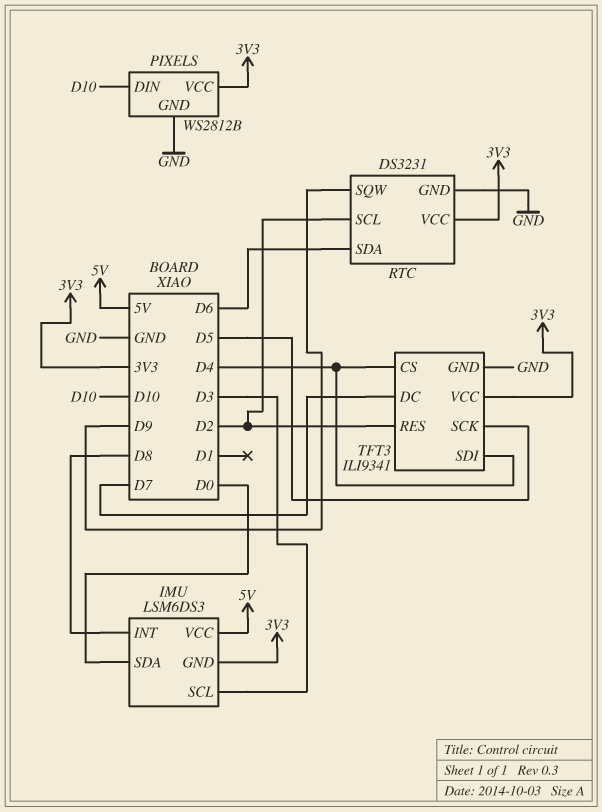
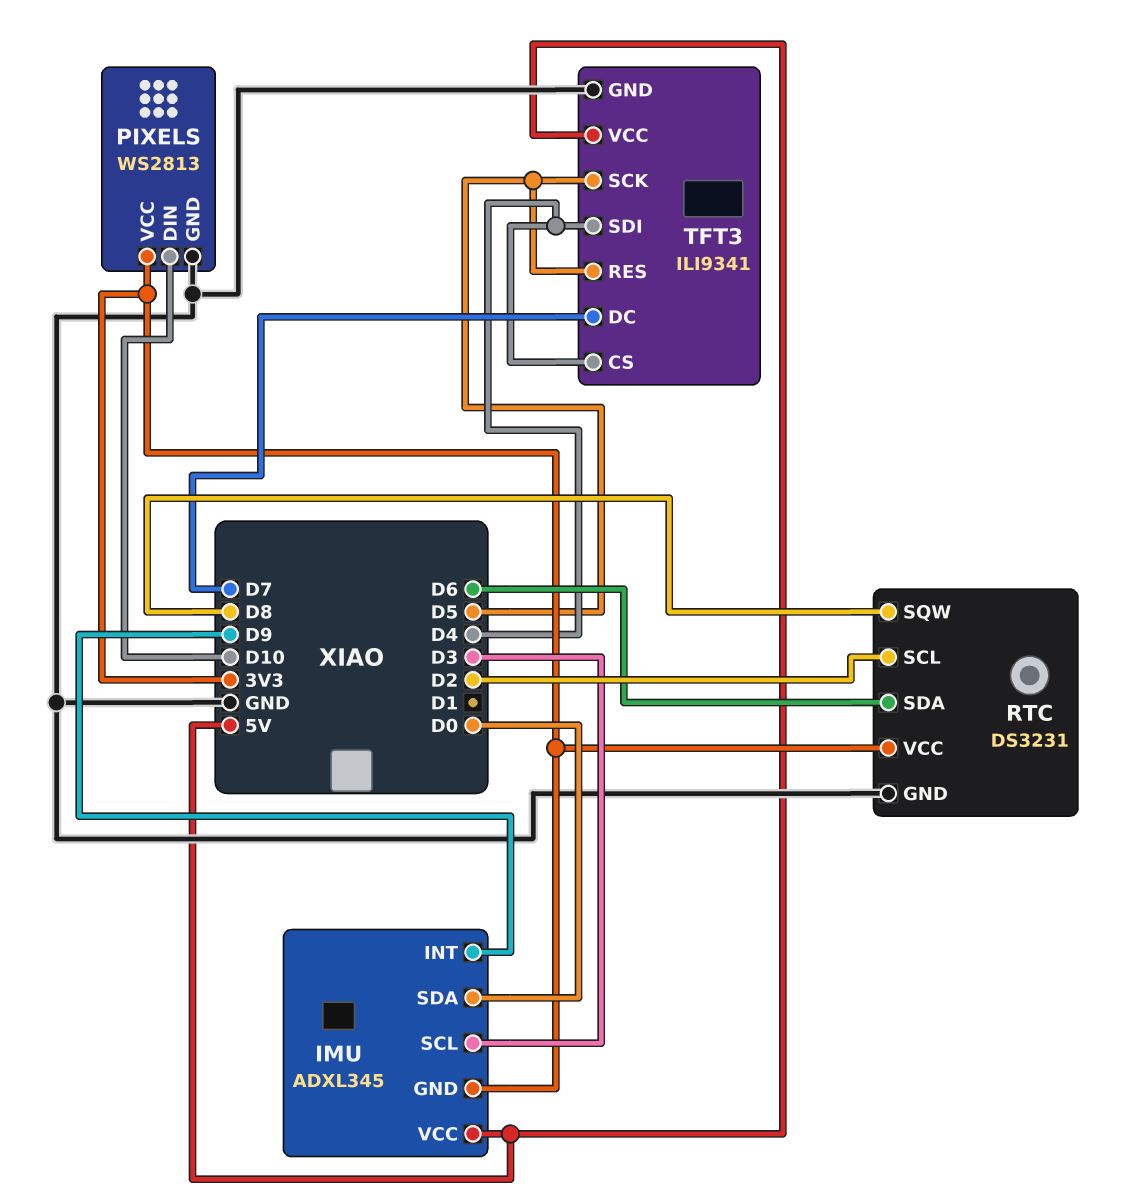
IMU: LSM6DS3 -> ADXL345
IMU pin INT: D8 -> D9
PIXELS: WS2812B -> WS2813
RTC pin SQW: D9 -> D8
TFT3 pin RES: D2 -> D5
TFT3 pin VCC: 3V3 -> 5V

